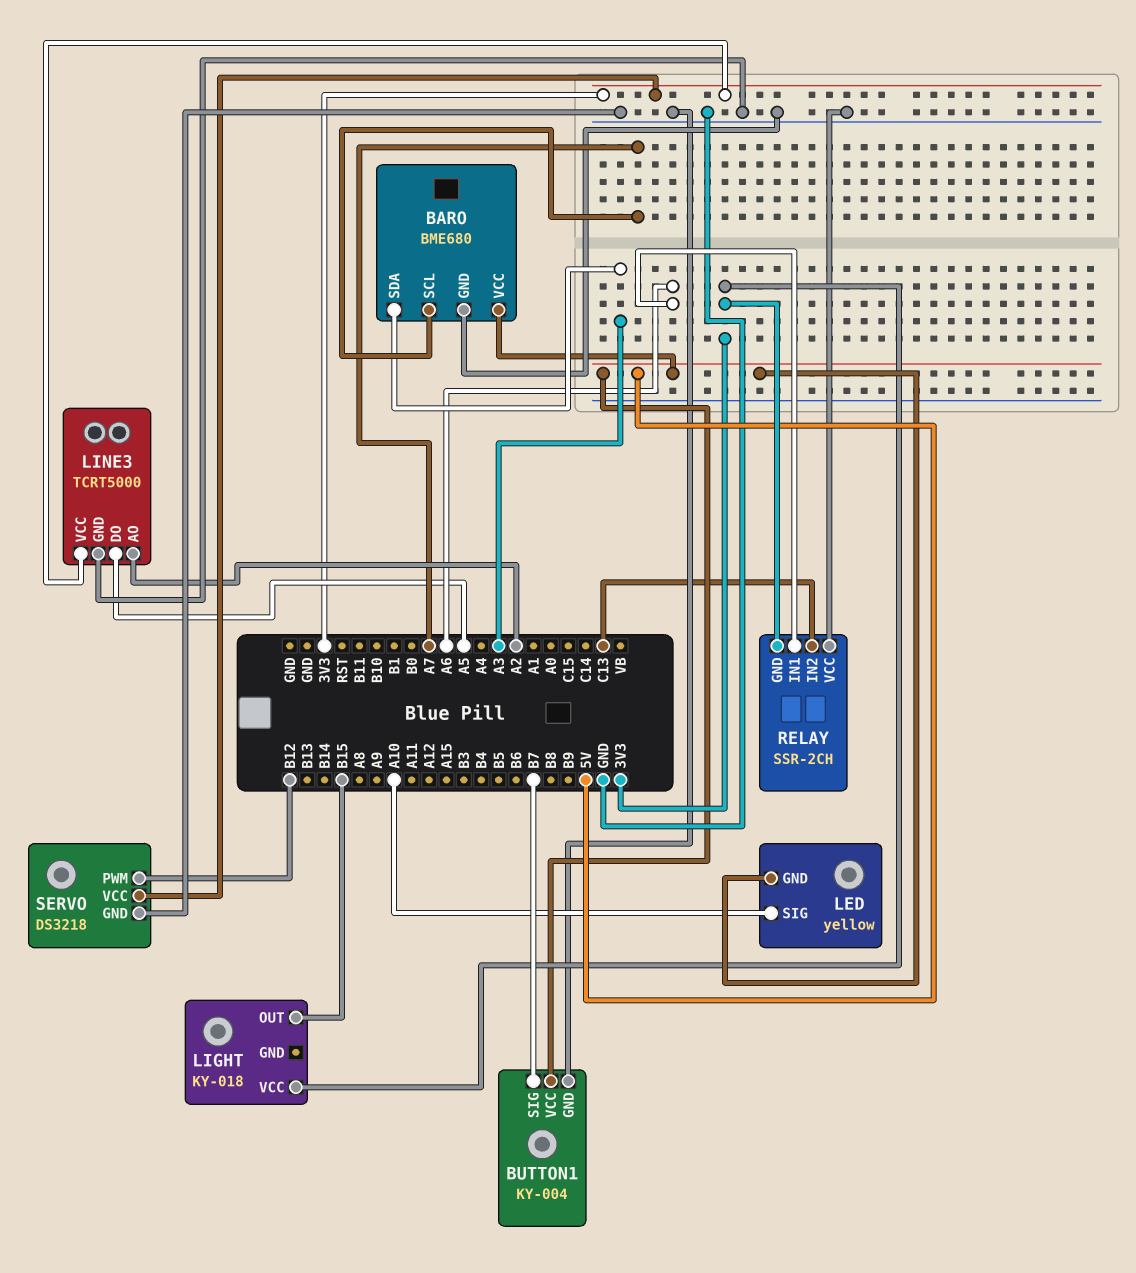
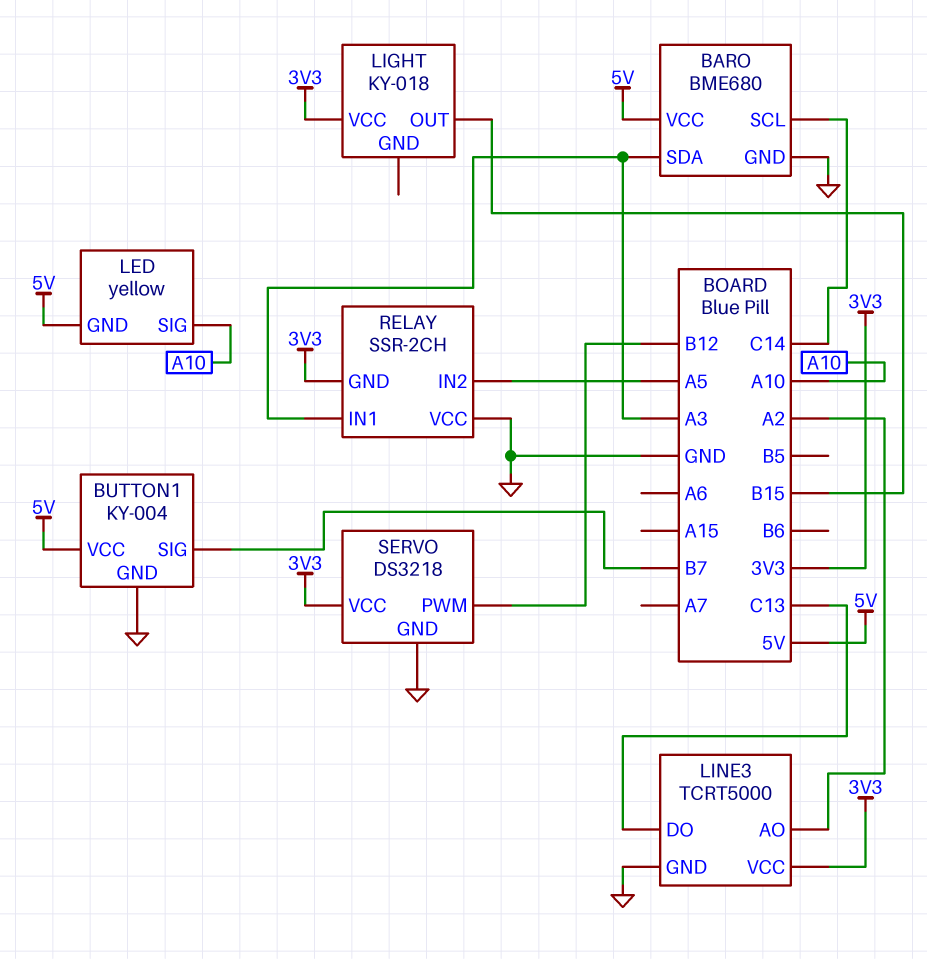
BARO pin SCL: A7 -> C14
LINE3 pin DO: A5 -> C13
RELAY pin IN1: A6 -> A3
RELAY pin IN2: C13 -> A5

